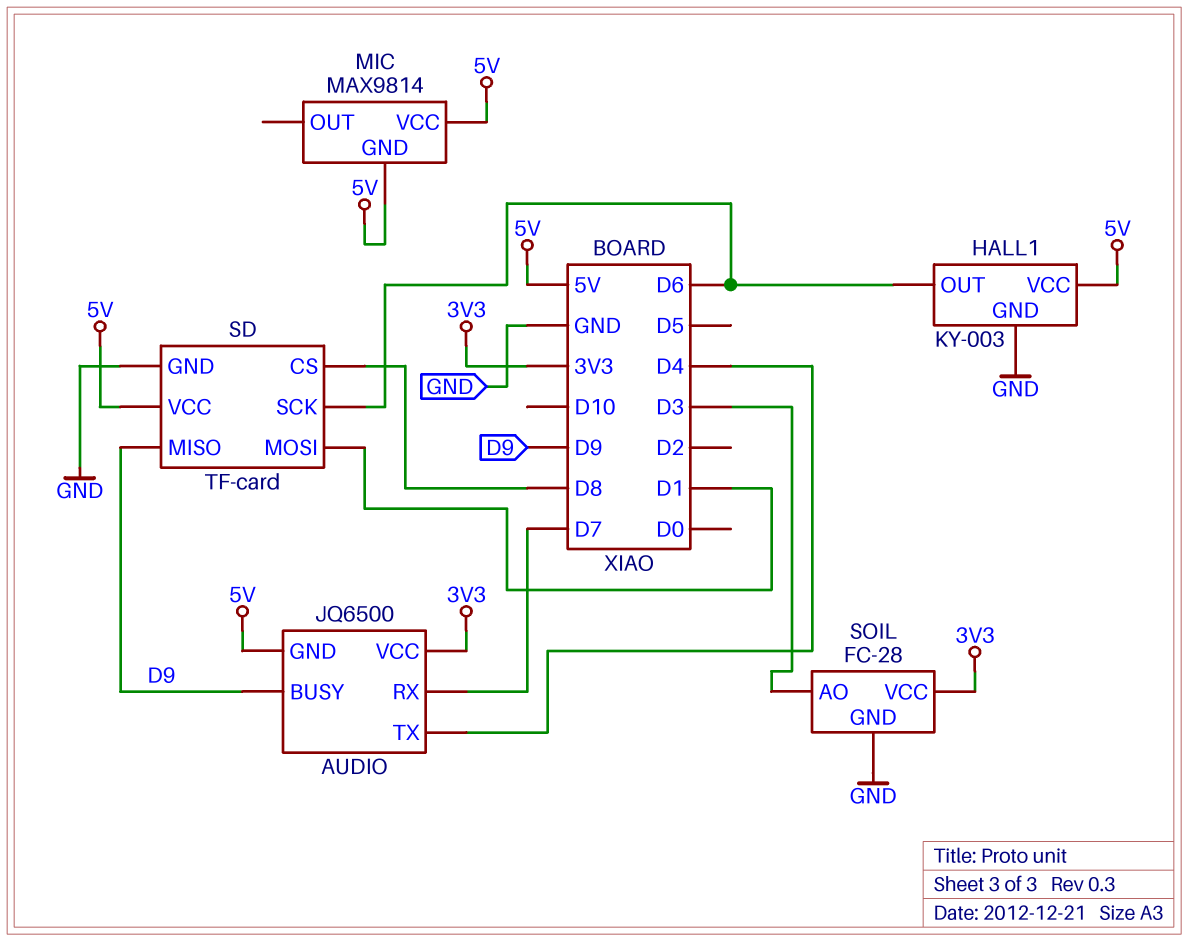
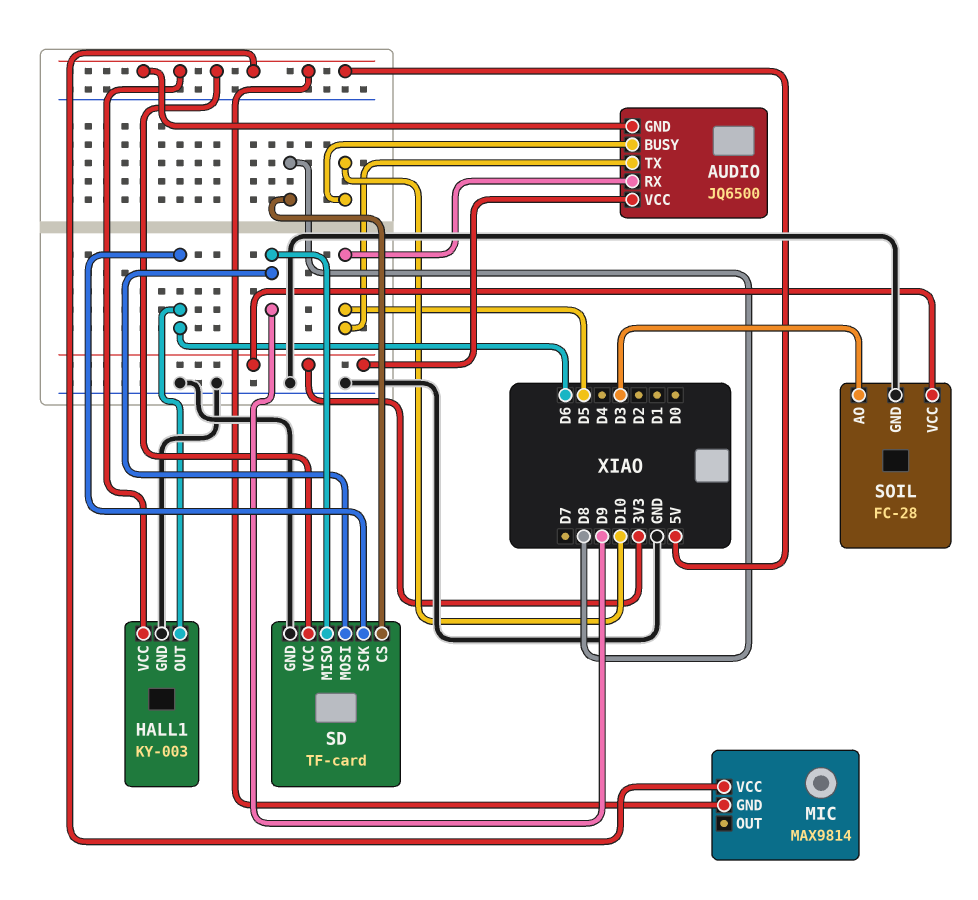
AUDIO pin BUSY: D9 -> D10
AUDIO pin RX: D7 -> D5
AUDIO pin TX: D4 -> D5
SD pin MOSI: D1 -> D9

